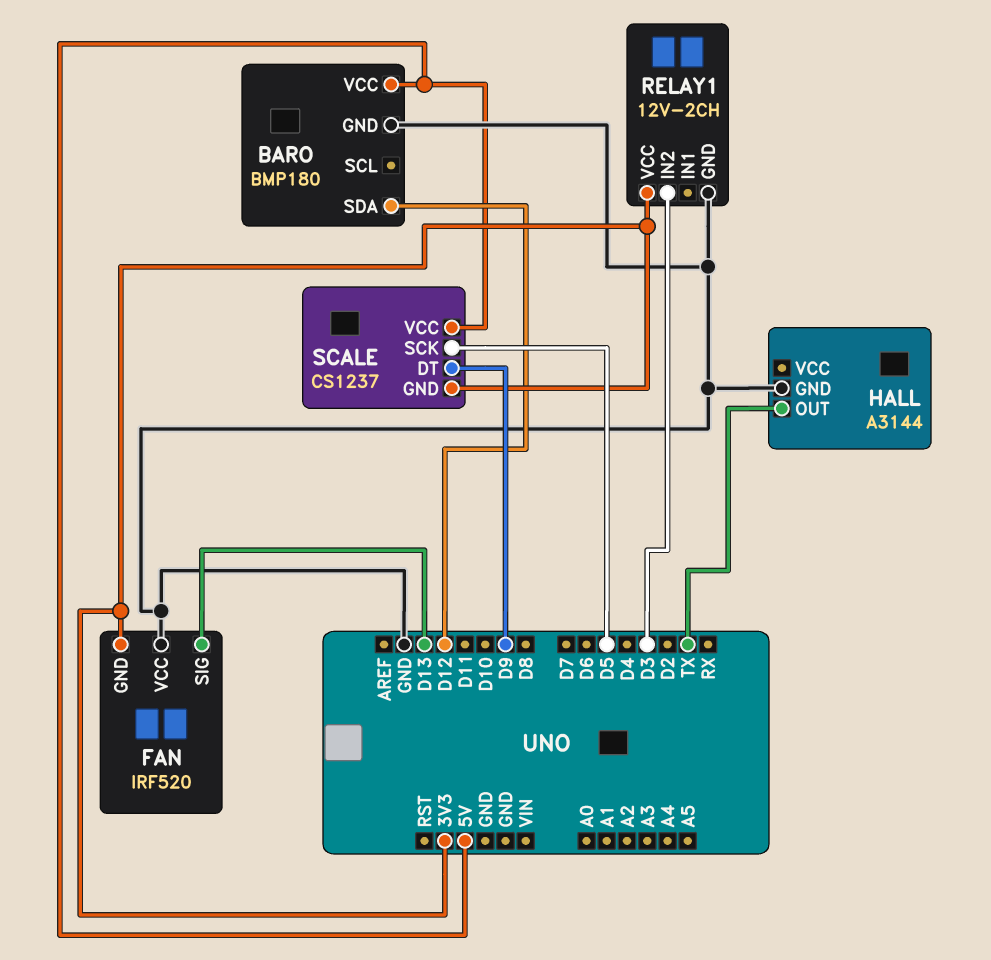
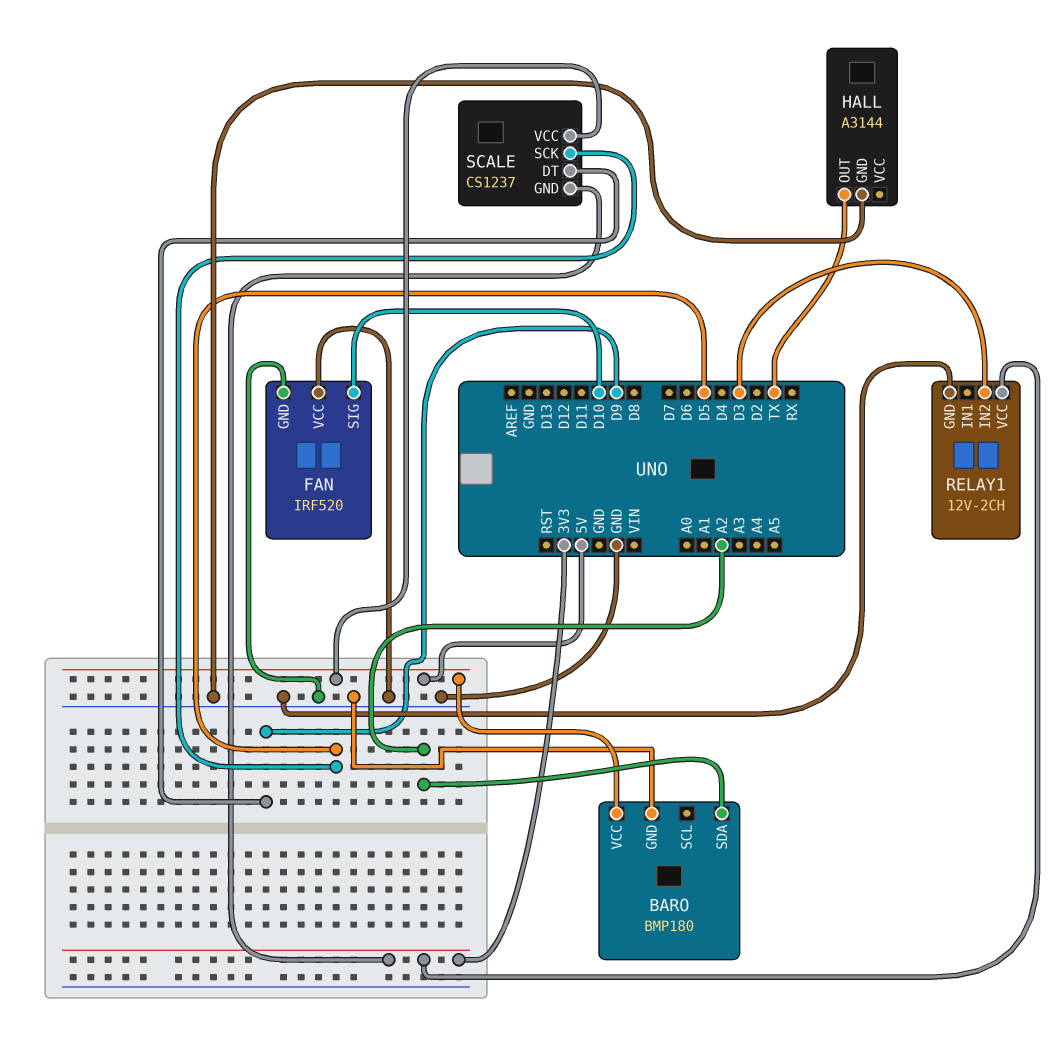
BARO pin SDA: D12 -> A2
FAN pin GND: 3V3 -> GND
FAN pin SIG: D13 -> D10

